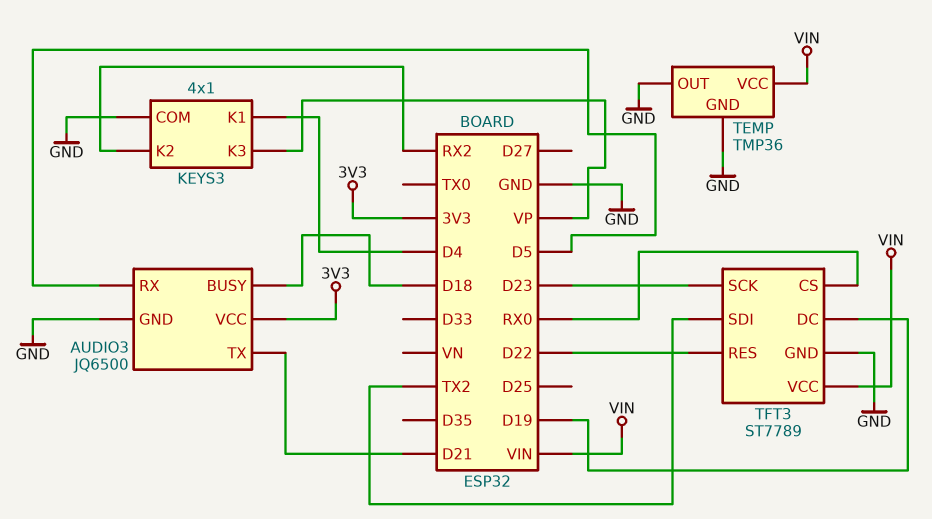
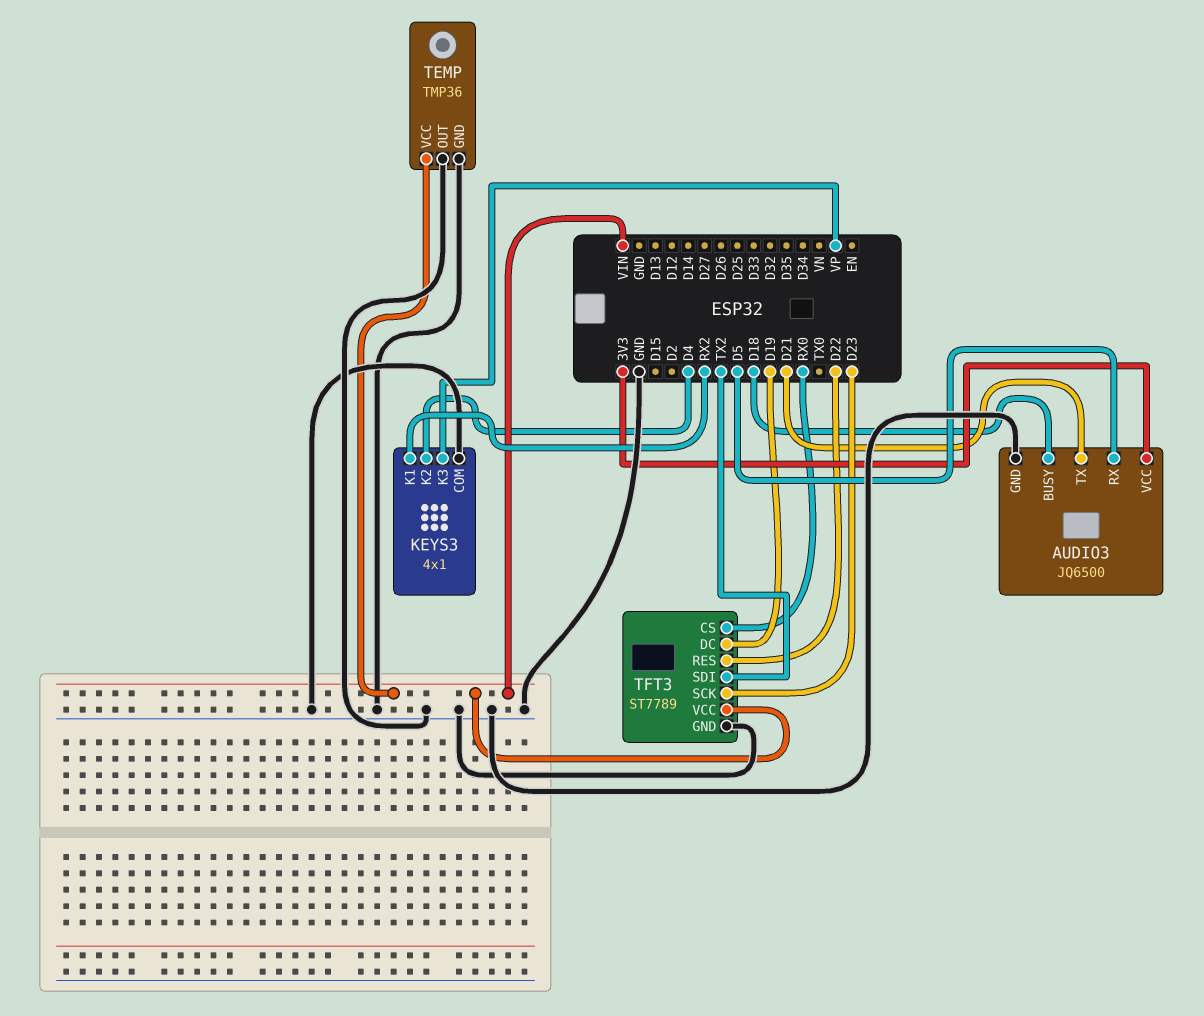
KEYS3 pin K1: D4 -> RX2
KEYS3 pin K2: RX2 -> D4

